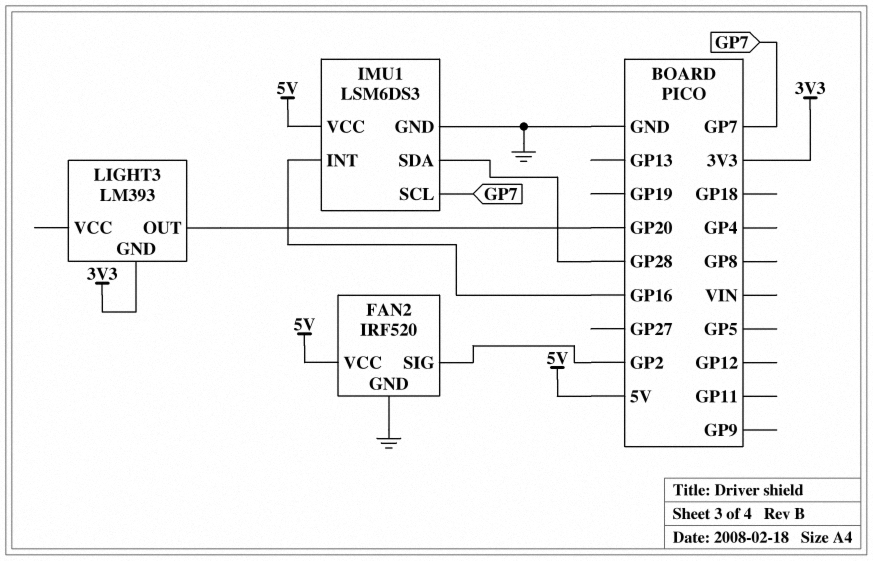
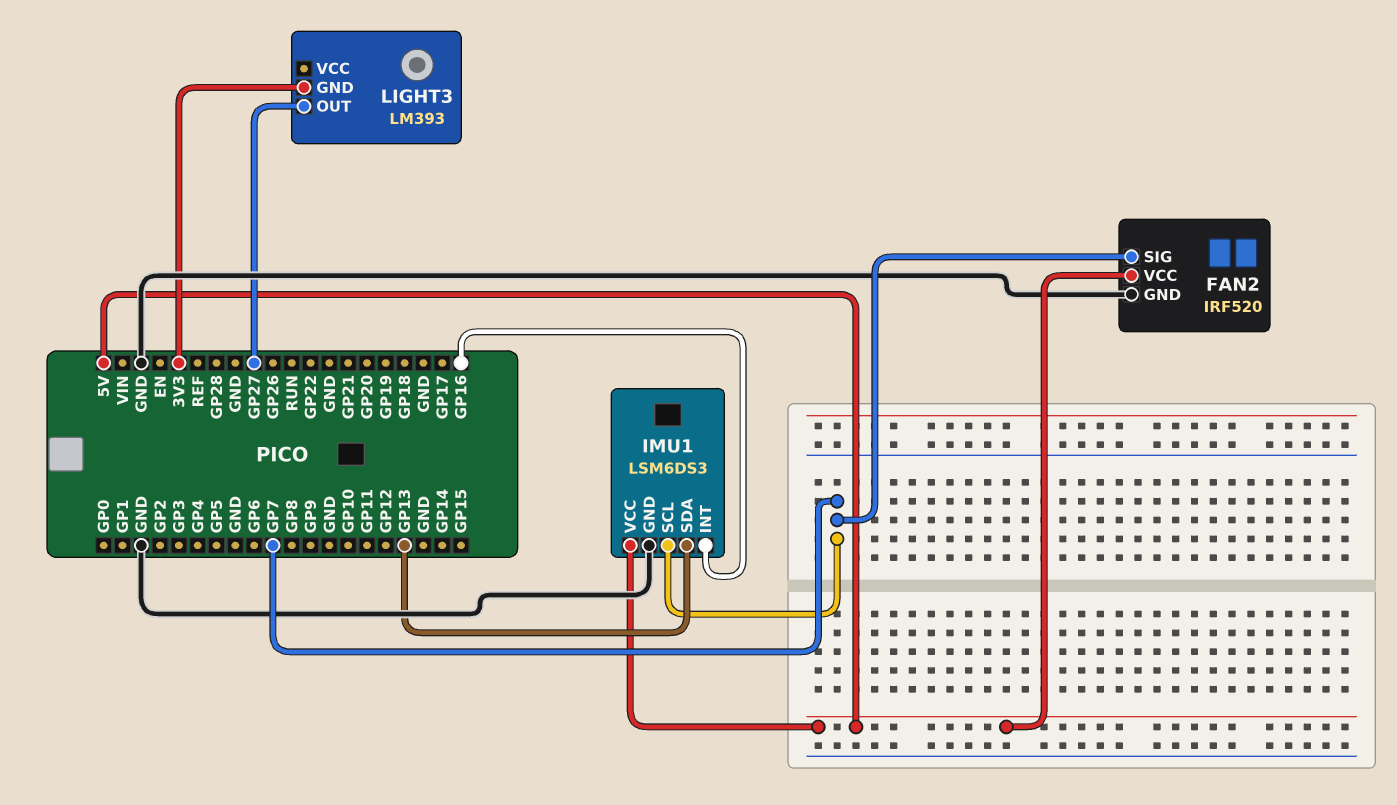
FAN2 pin SIG: GP2 -> GP7
IMU1 pin SDA: GP28 -> GP13
LIGHT3 pin OUT: GP20 -> GP27

